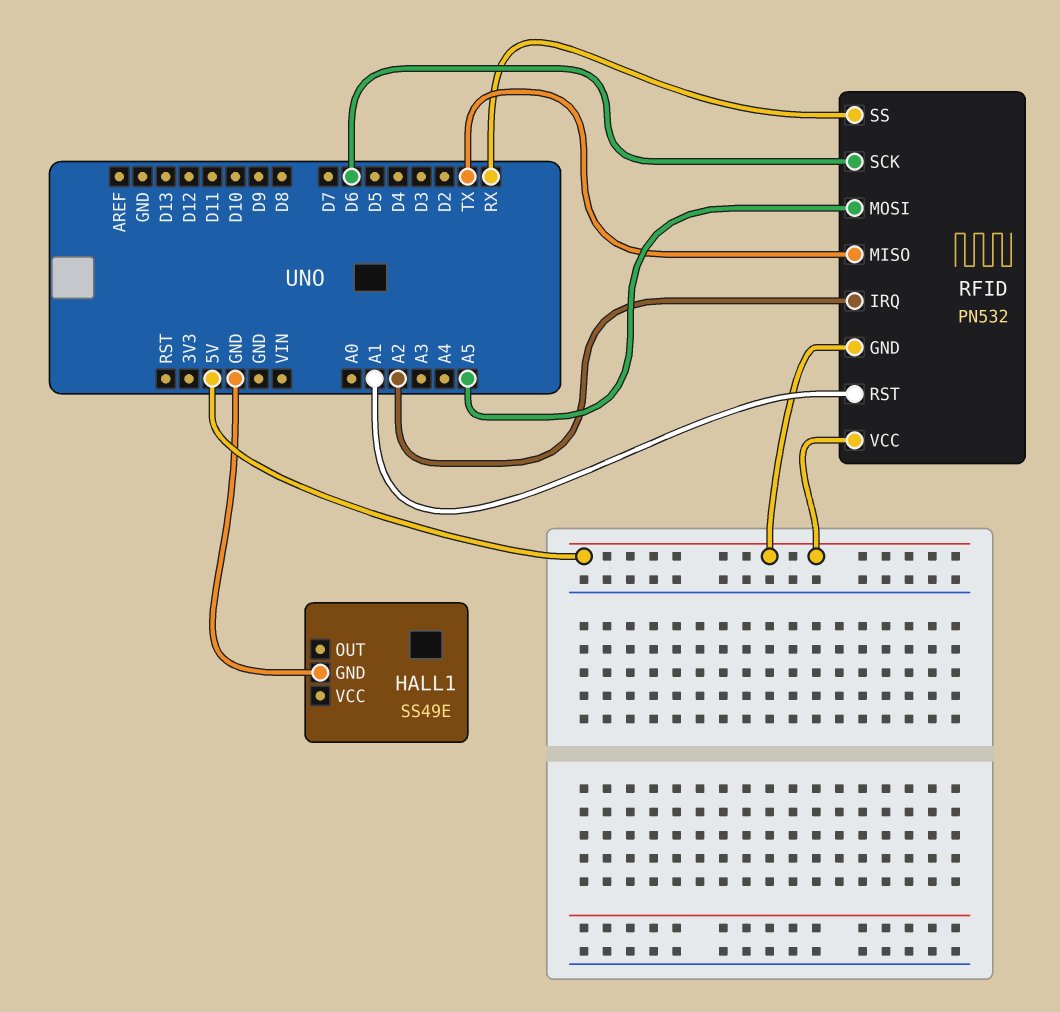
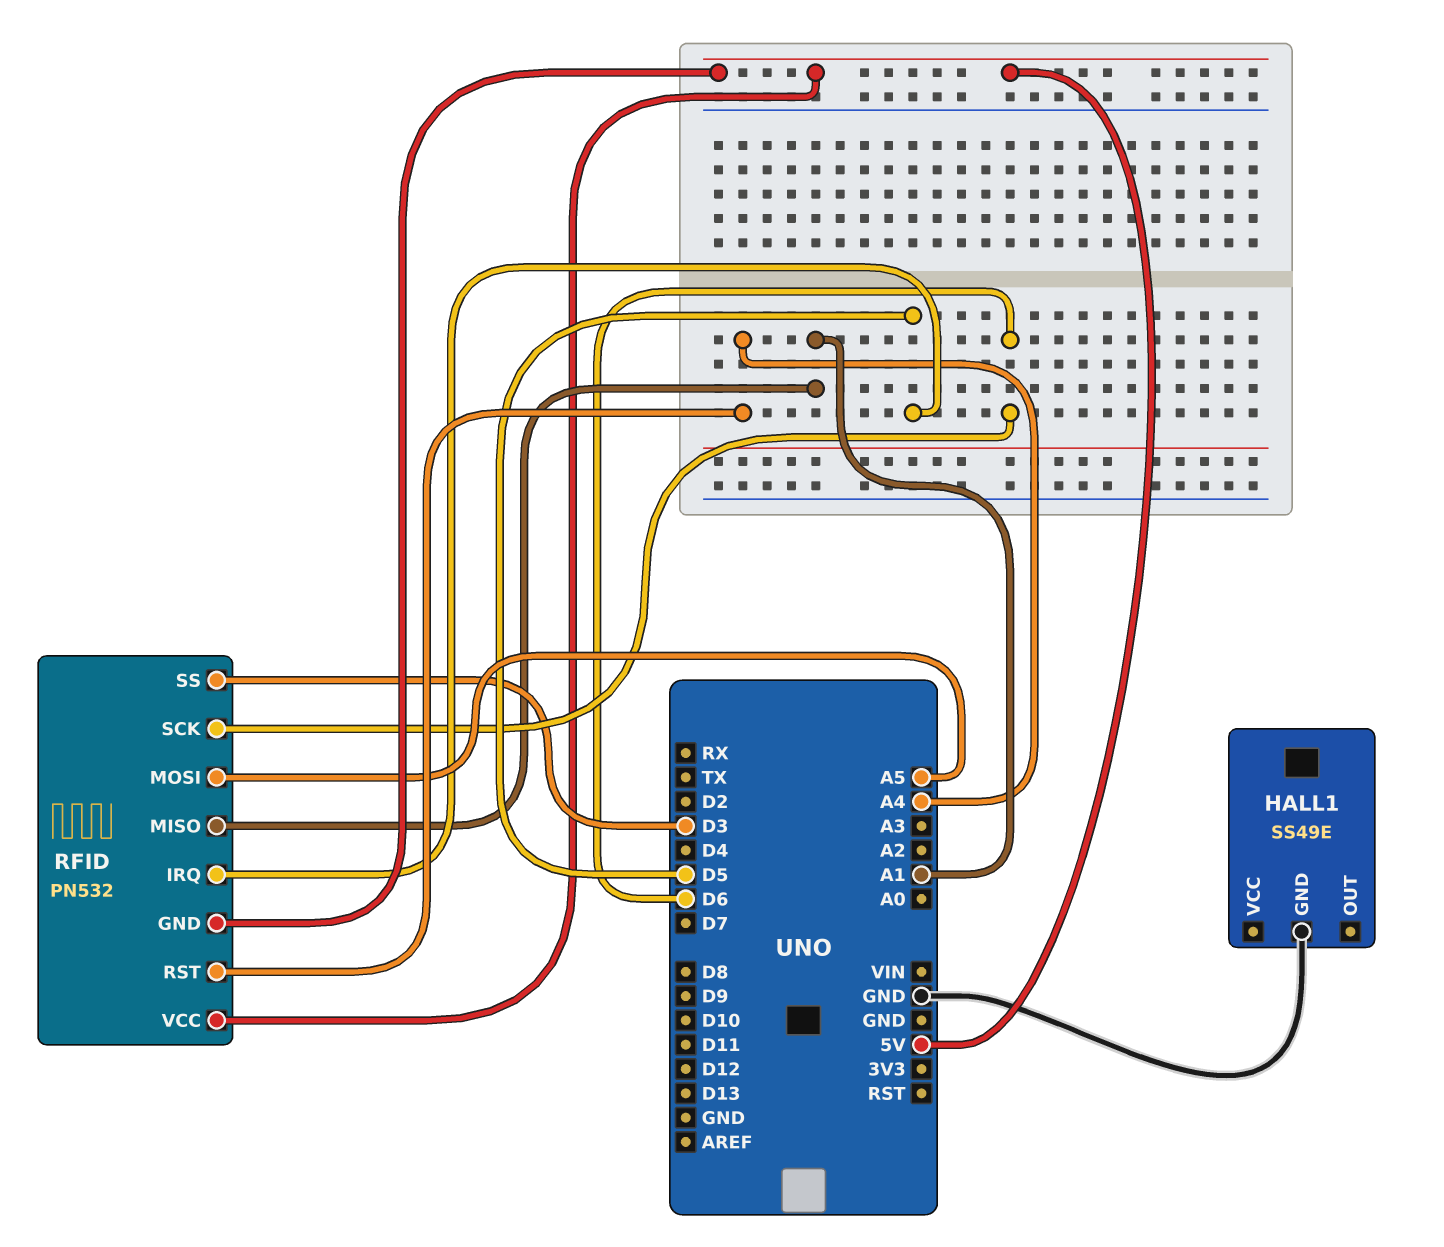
RFID pin IRQ: A2 -> D5
RFID pin MISO: TX -> A1
RFID pin RST: A1 -> A4
RFID pin SS: RX -> D3

